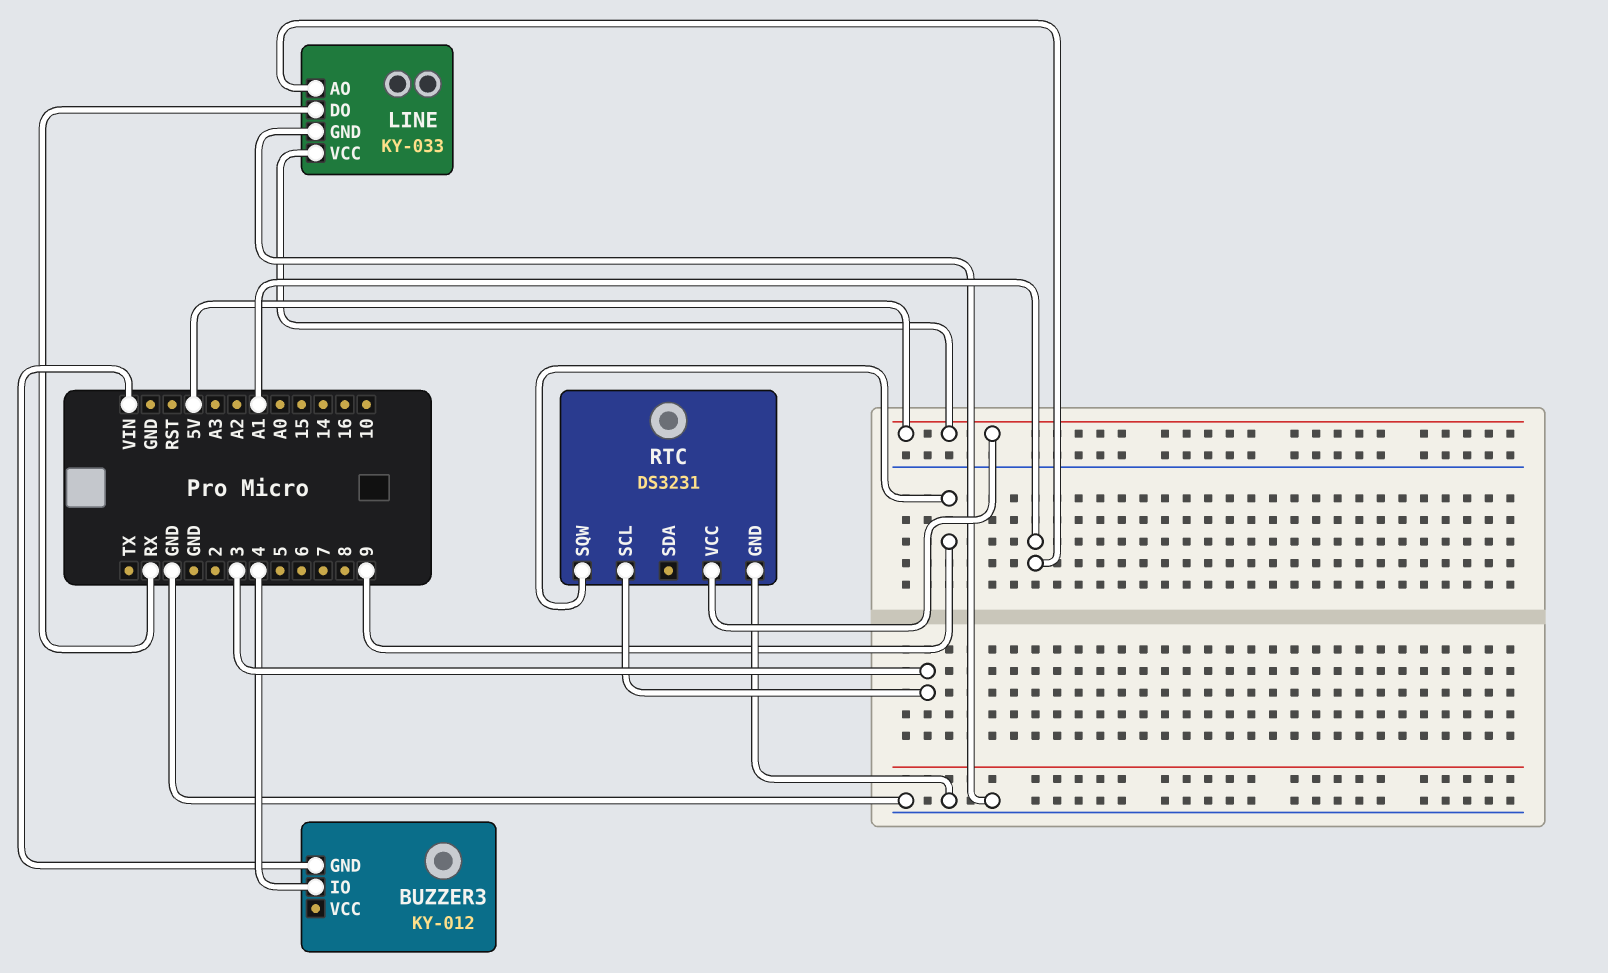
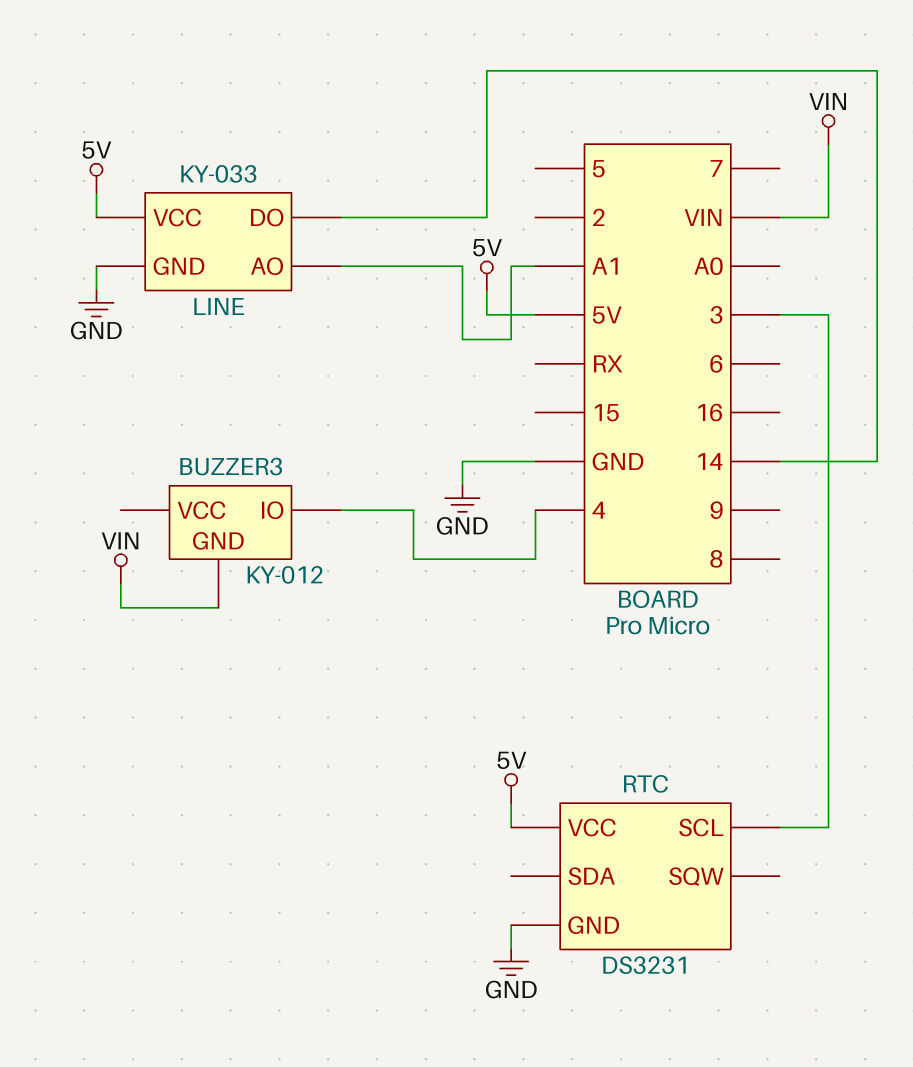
LINE pin DO: RX -> 14
RTC pin SQW: 9 -> none

